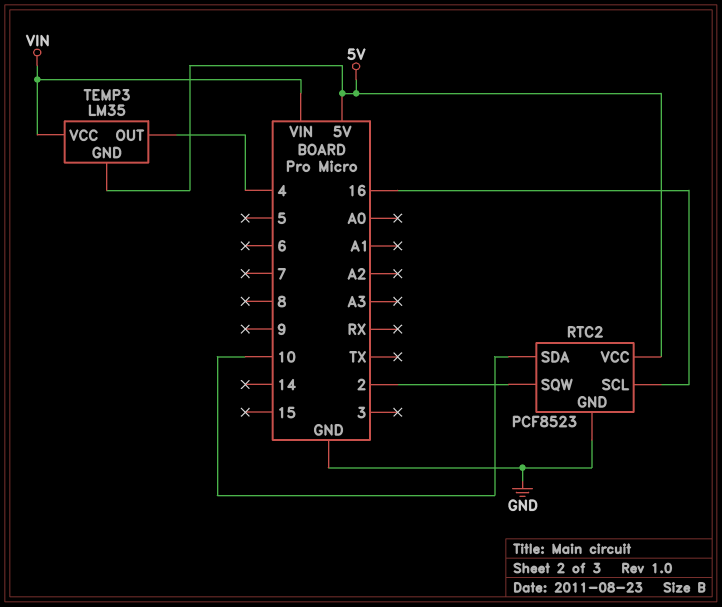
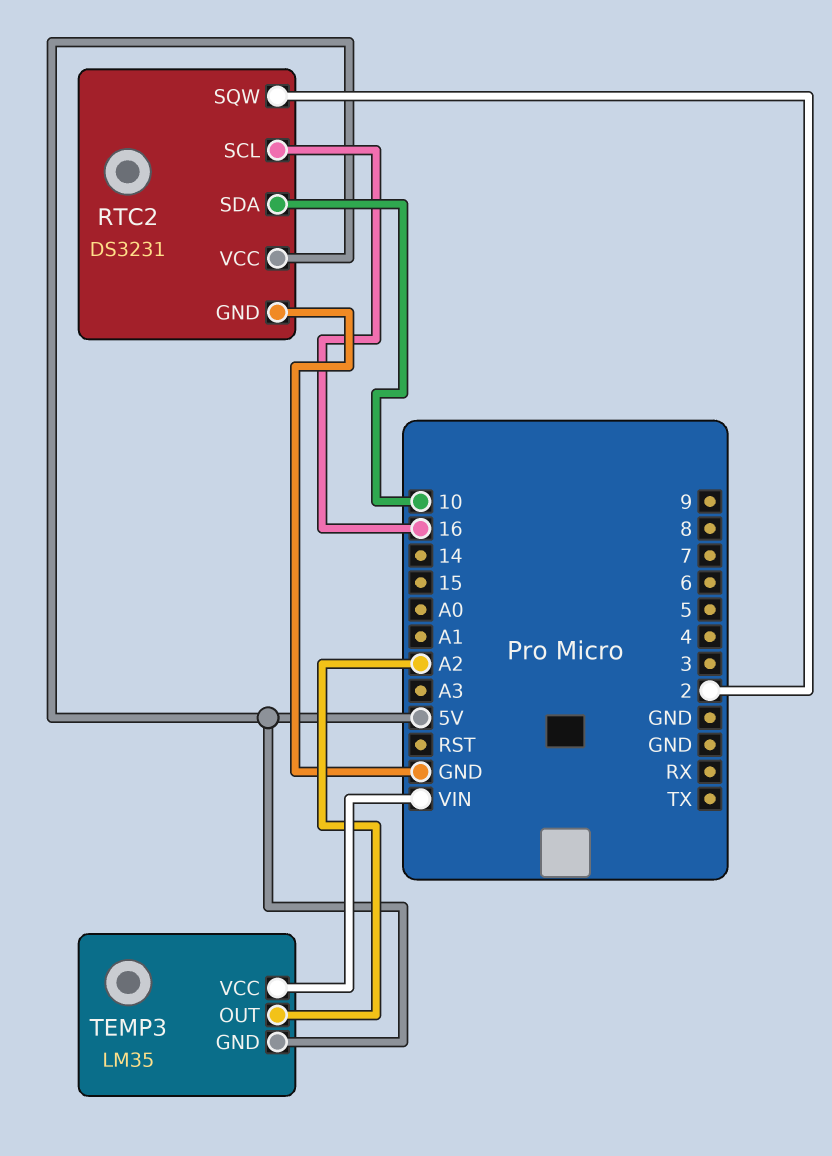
RTC2: PCF8523 -> DS3231
TEMP3 pin OUT: 4 -> A2

